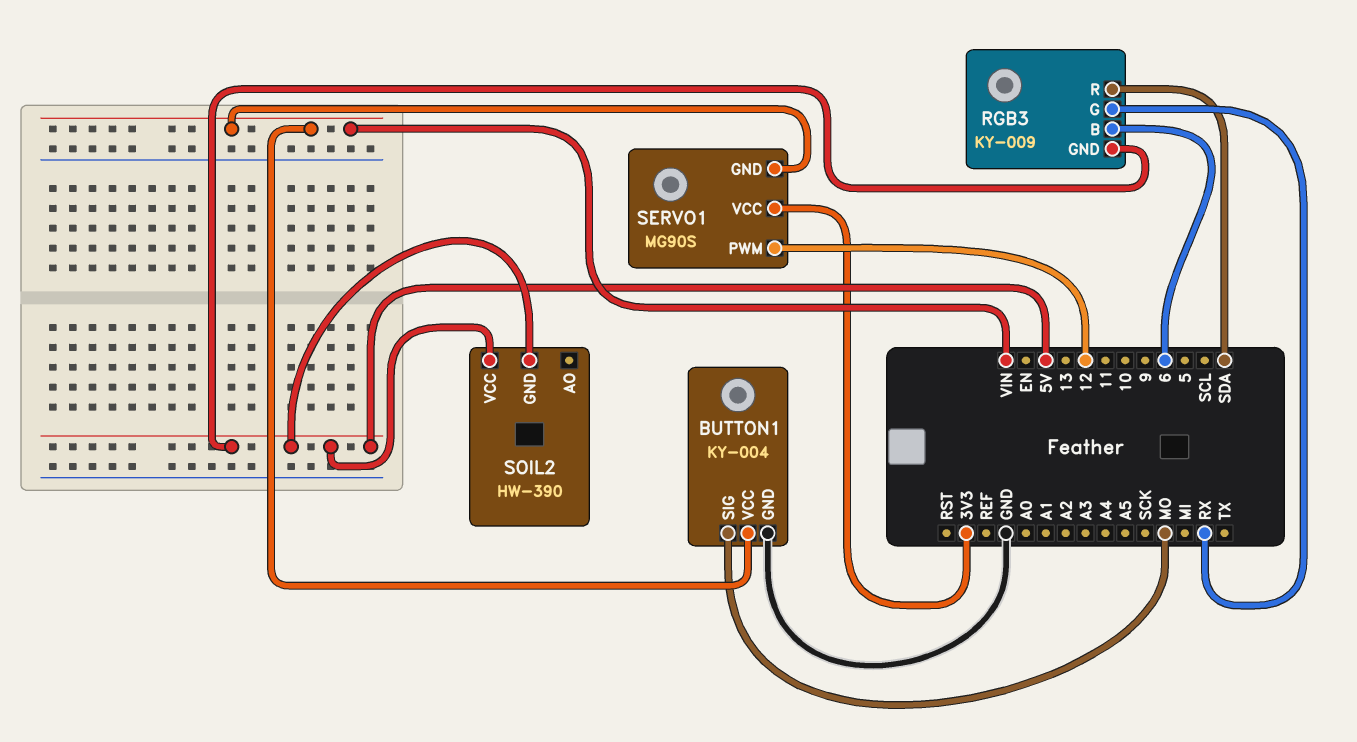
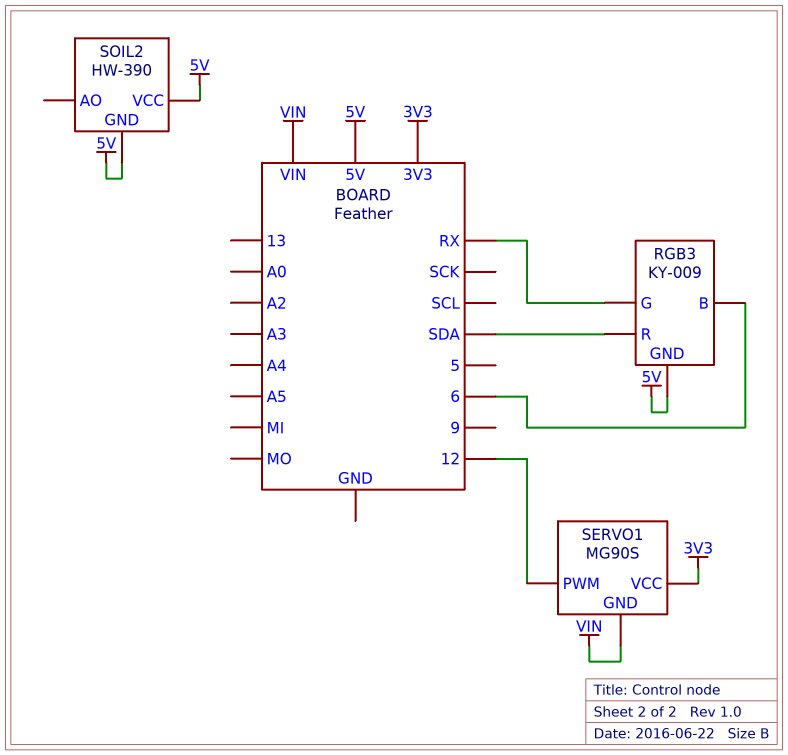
BUTTON1: KY-004 -> none
BUTTON1 pin GND: GND -> none
BUTTON1 pin SIG: MO -> none
BUTTON1 pin VCC: VIN -> none

